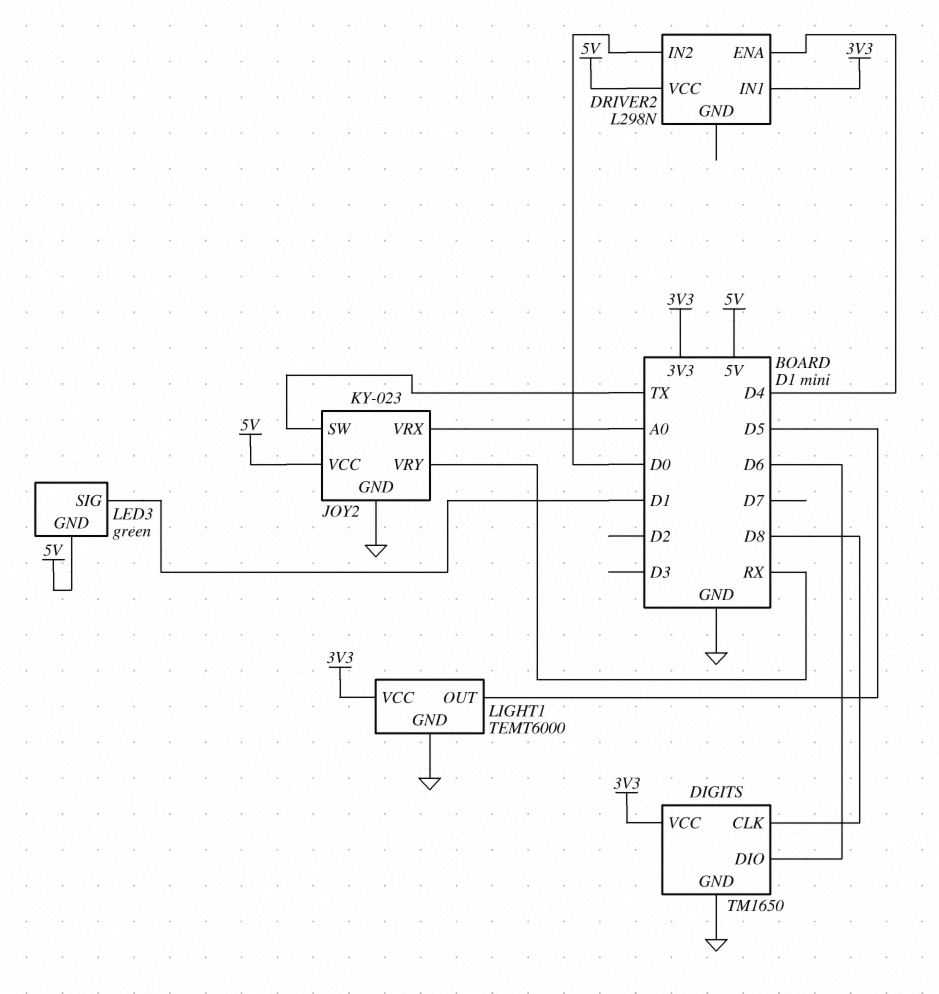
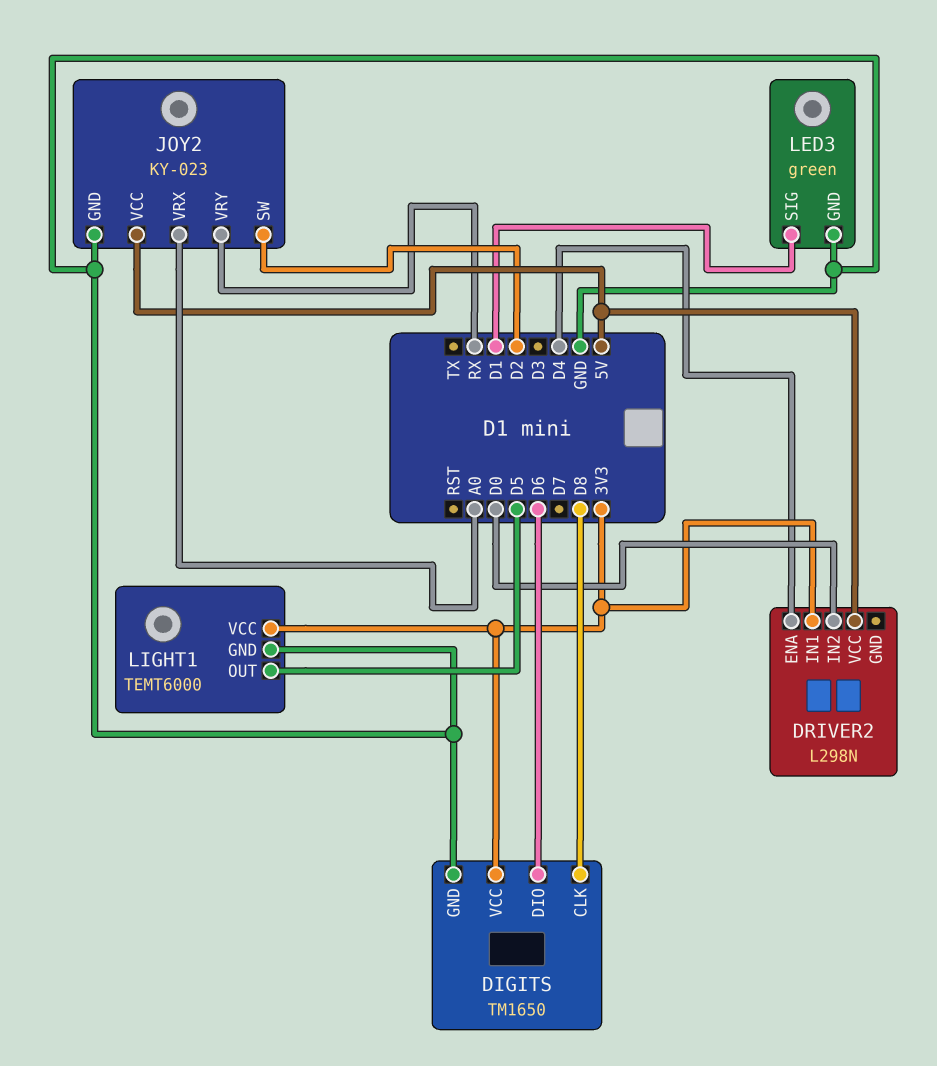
JOY2 pin SW: TX -> D2
LED3 pin GND: 5V -> GND

